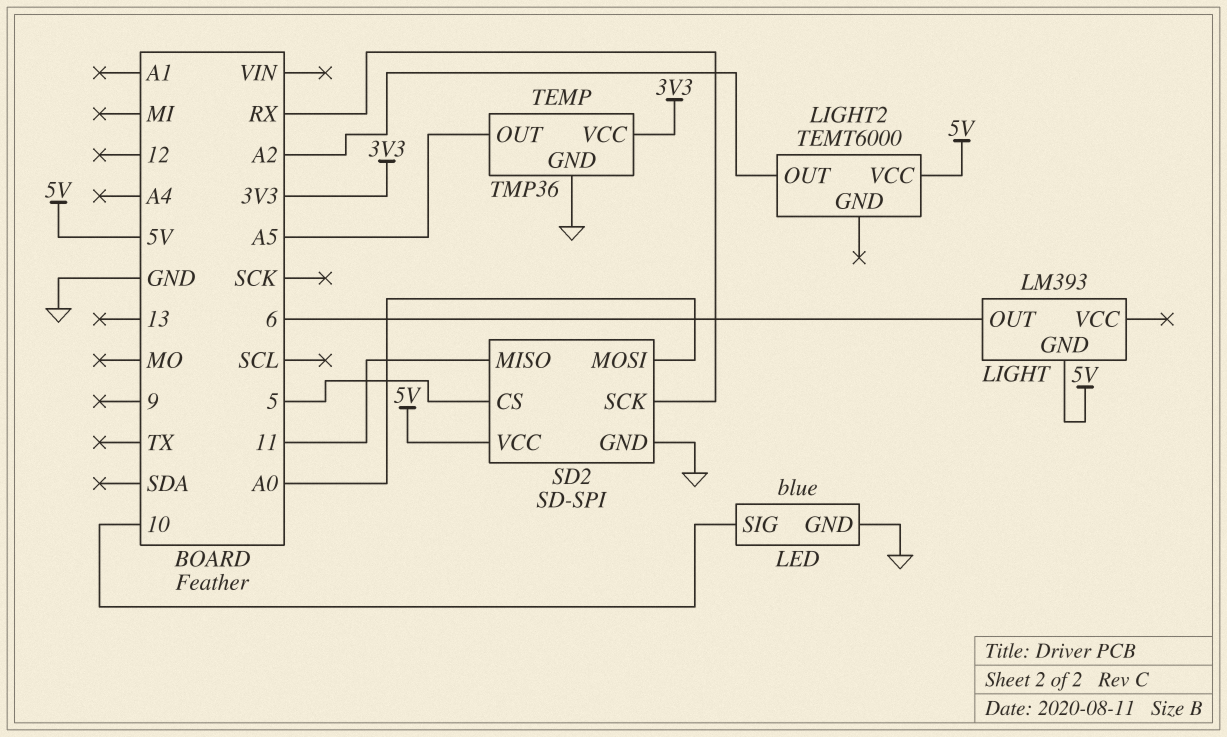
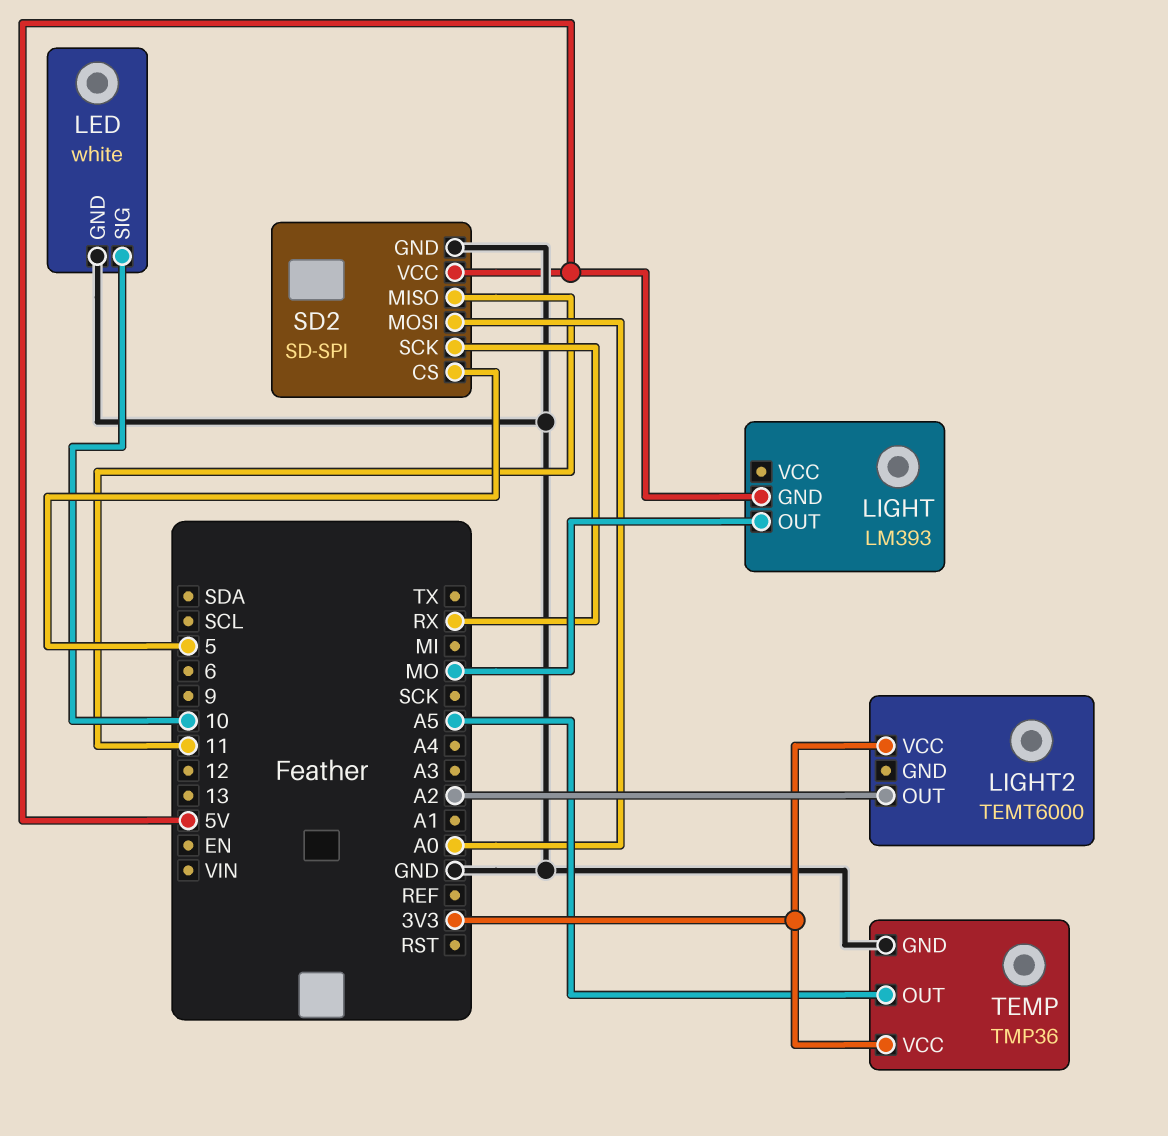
LED: blue -> white
LIGHT pin OUT: 6 -> MO
LIGHT2 pin VCC: 5V -> 3V3

